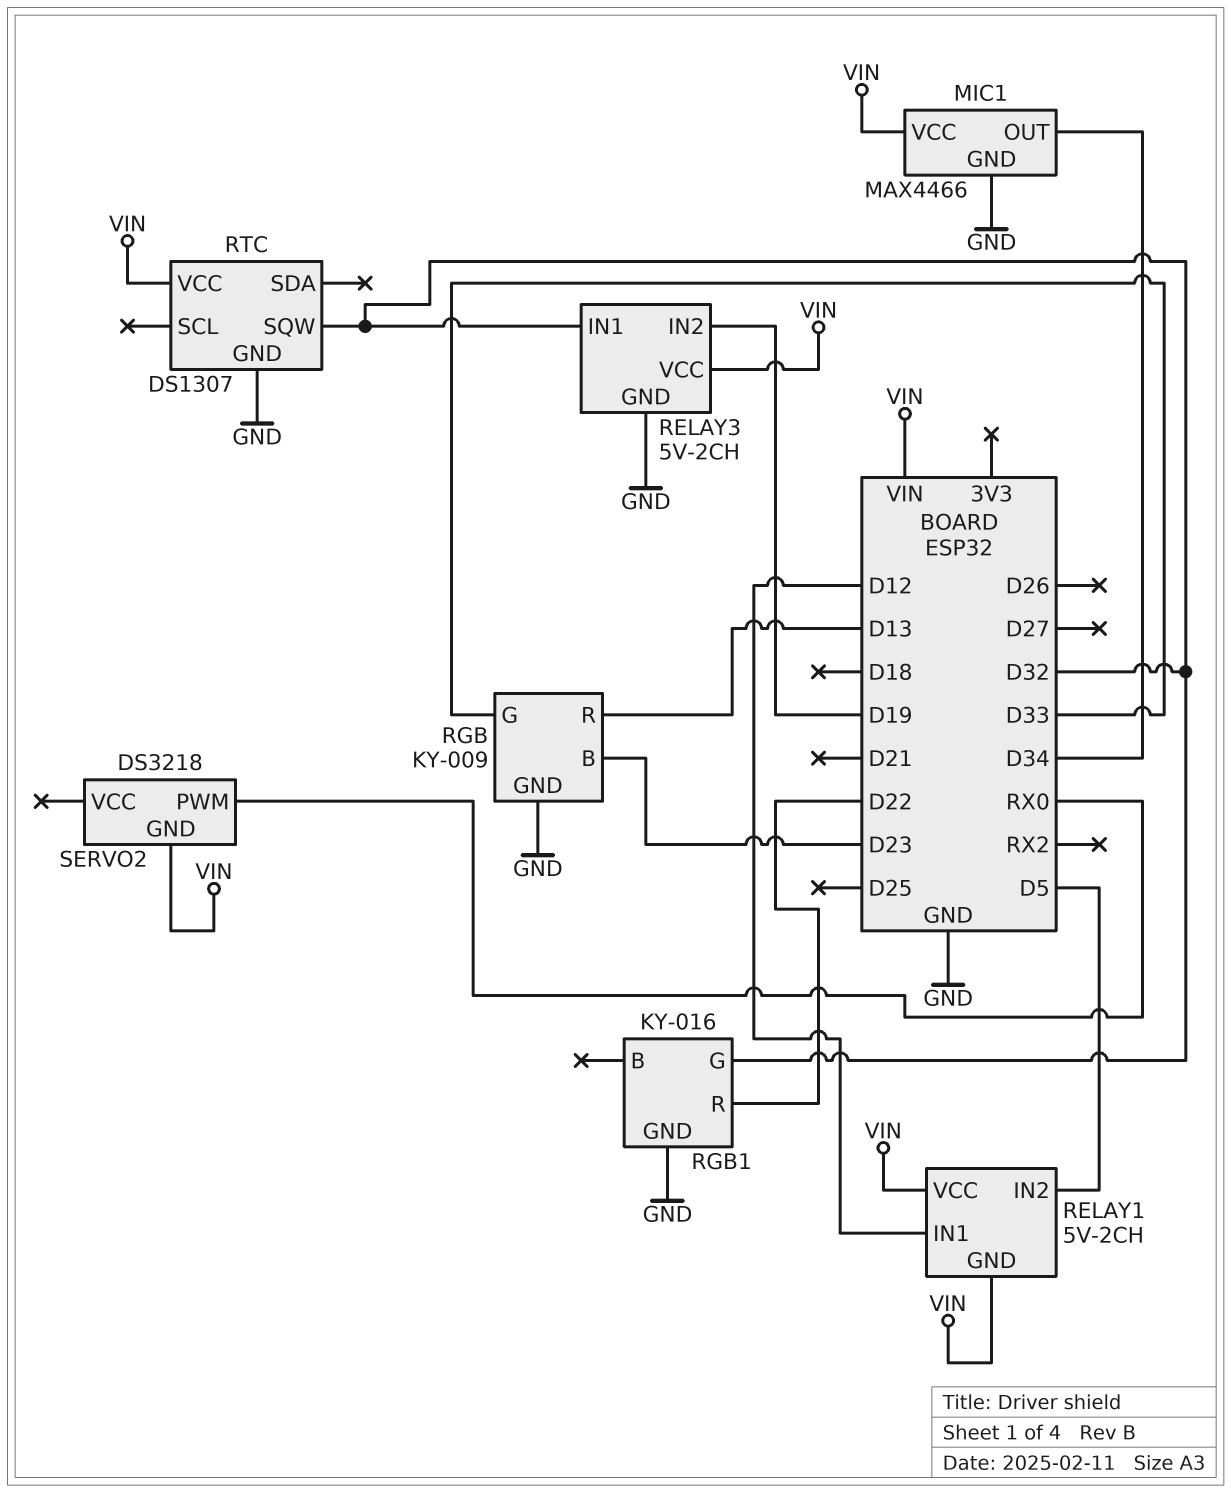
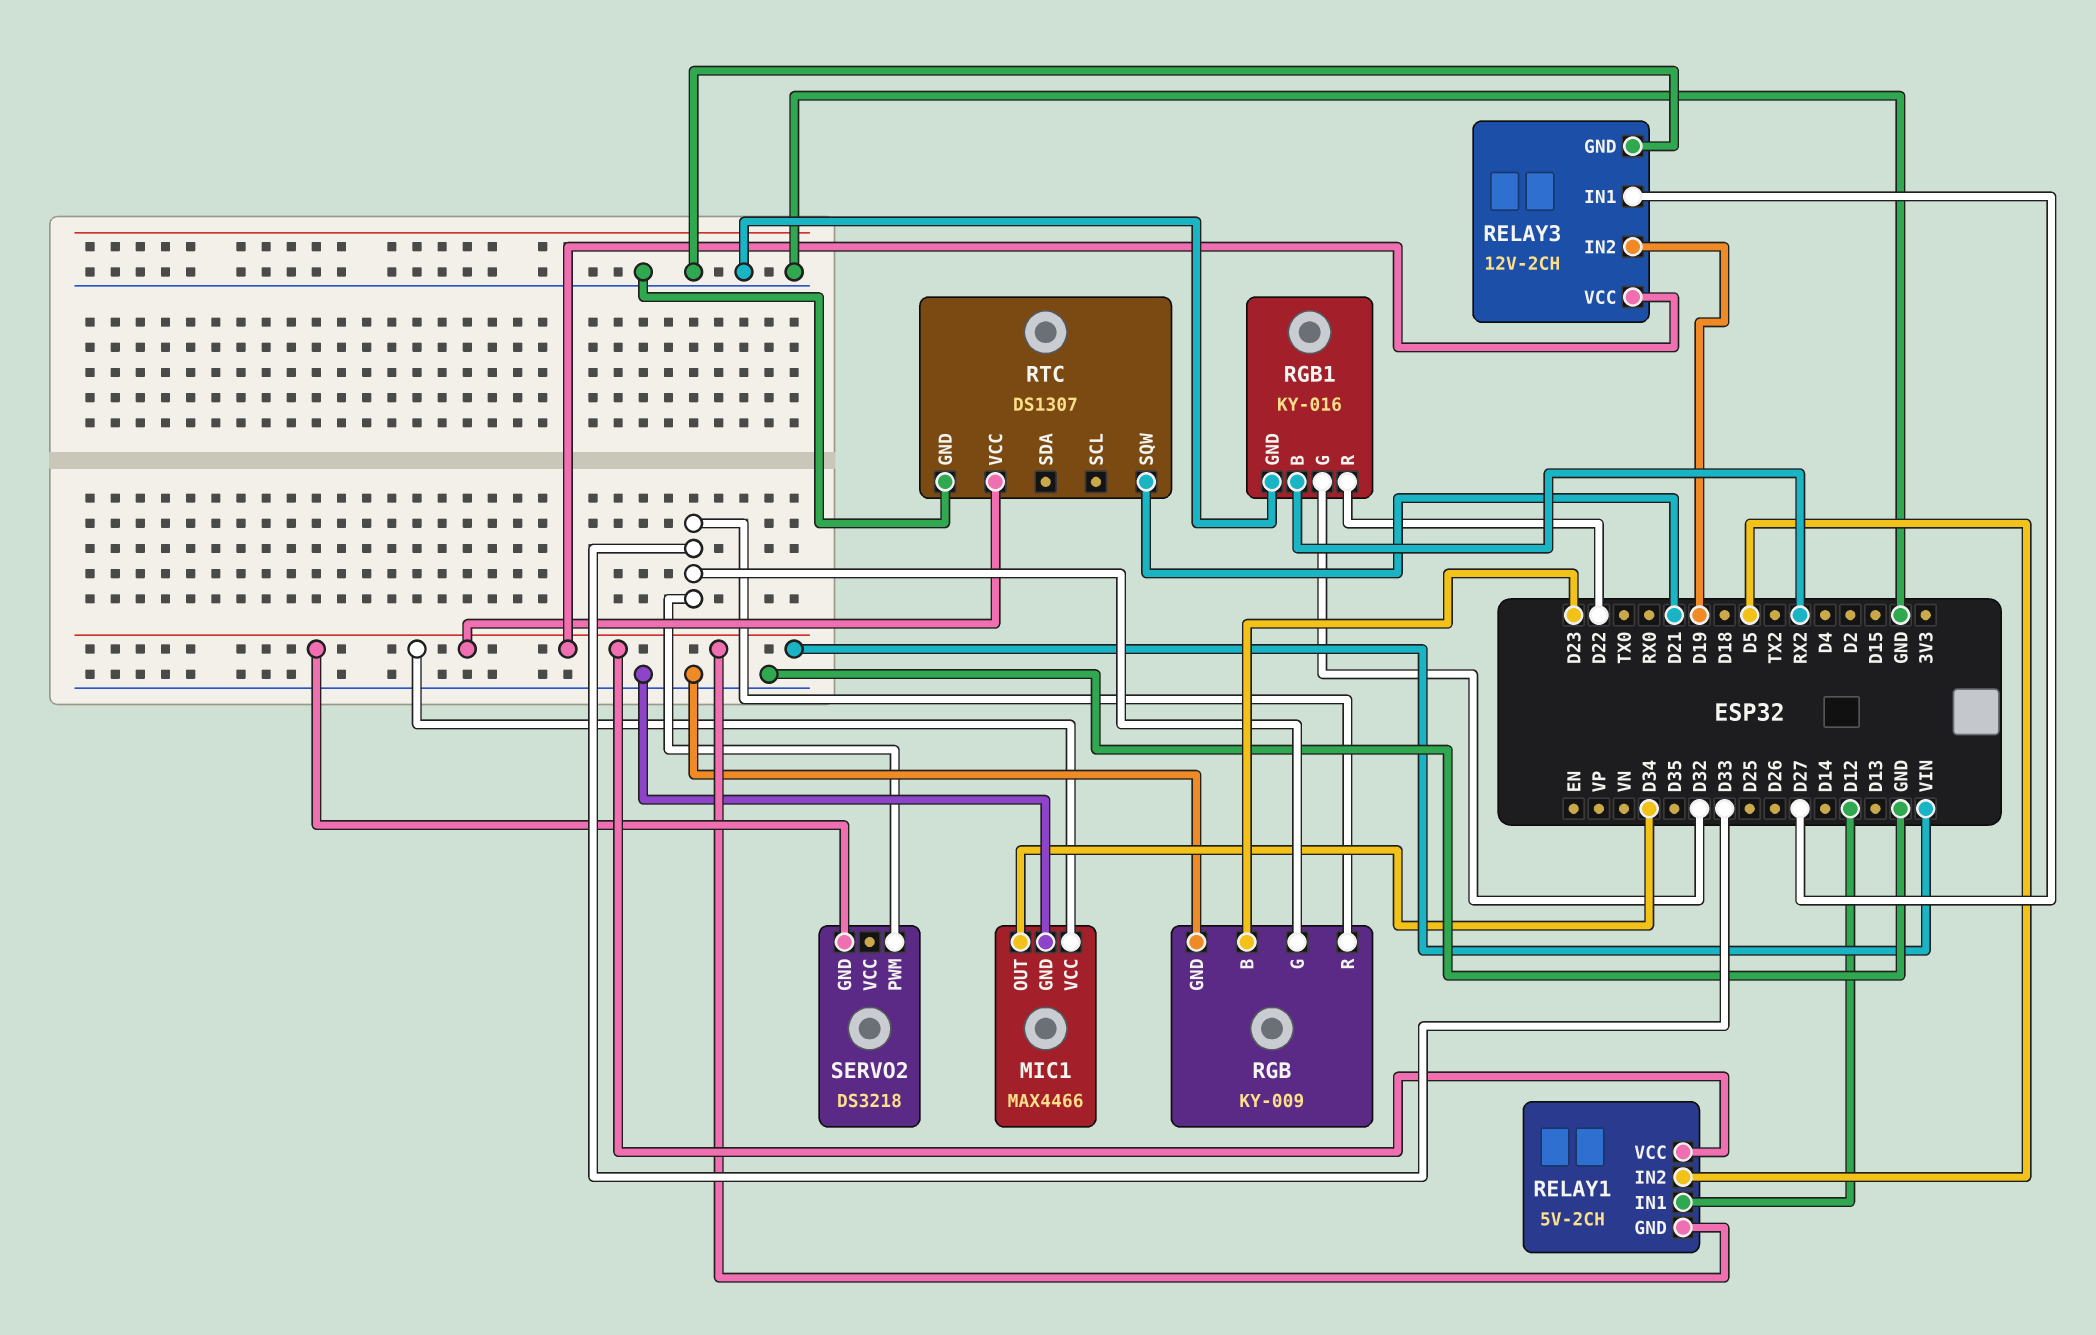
RELAY3: 5V-2CH -> 12V-2CH
RELAY3 pin IN1: D32 -> D27
RGB pin R: D13 -> D33
RGB1 pin B: none -> RX2
RTC pin SQW: D32 -> D21
SERVO2 pin PWM: RX0 -> D33

